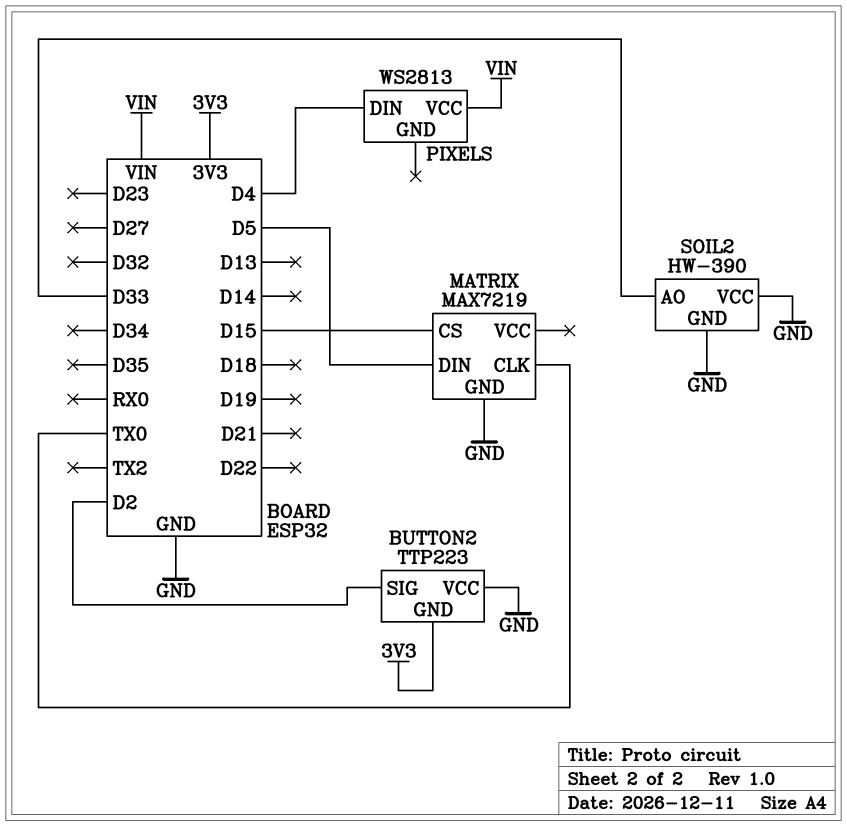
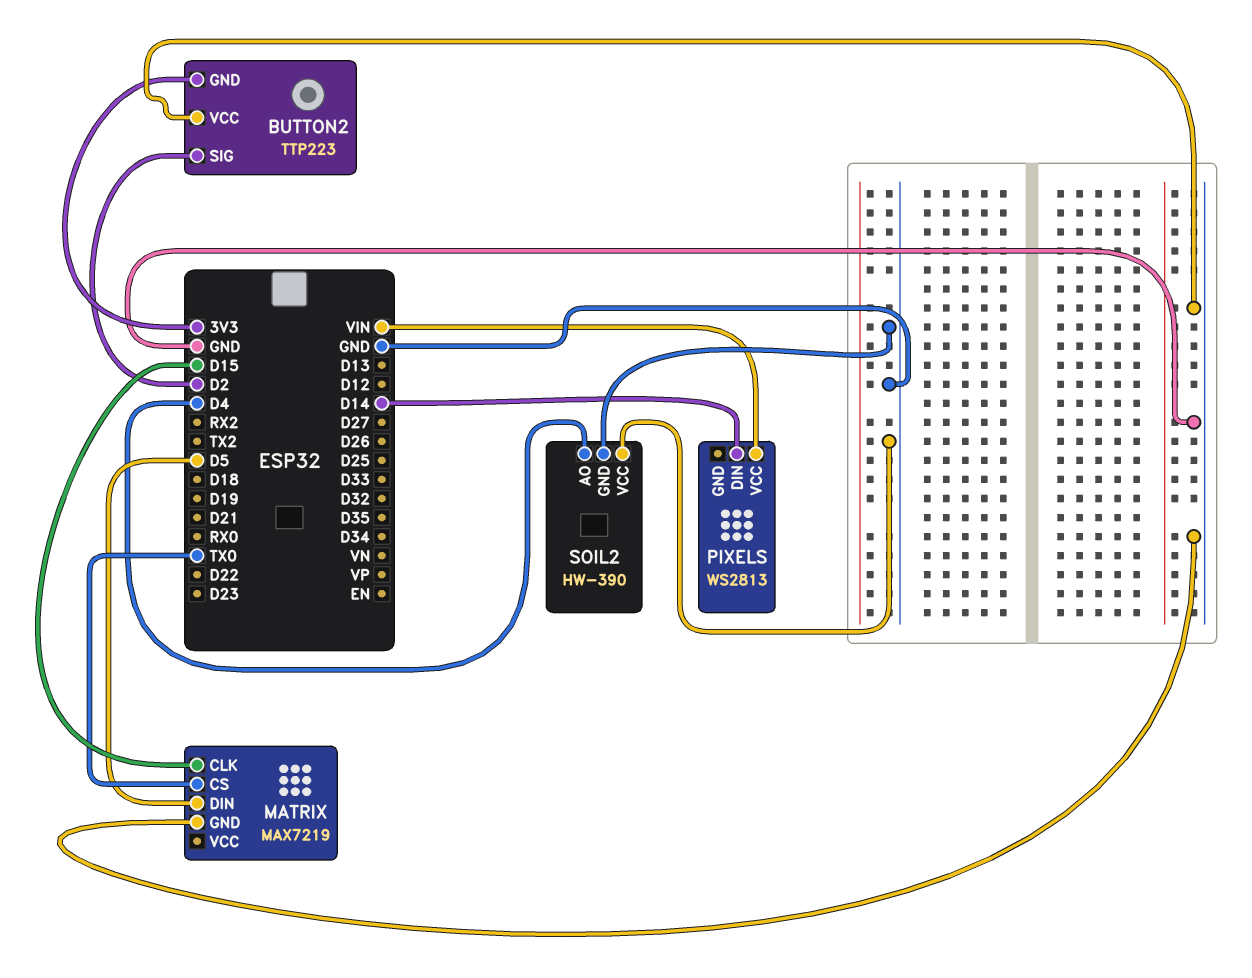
MATRIX pin CLK: TX0 -> D15
MATRIX pin CS: D15 -> TX0
PIXELS pin DIN: D4 -> D14
SOIL2 pin AO: D33 -> D4

